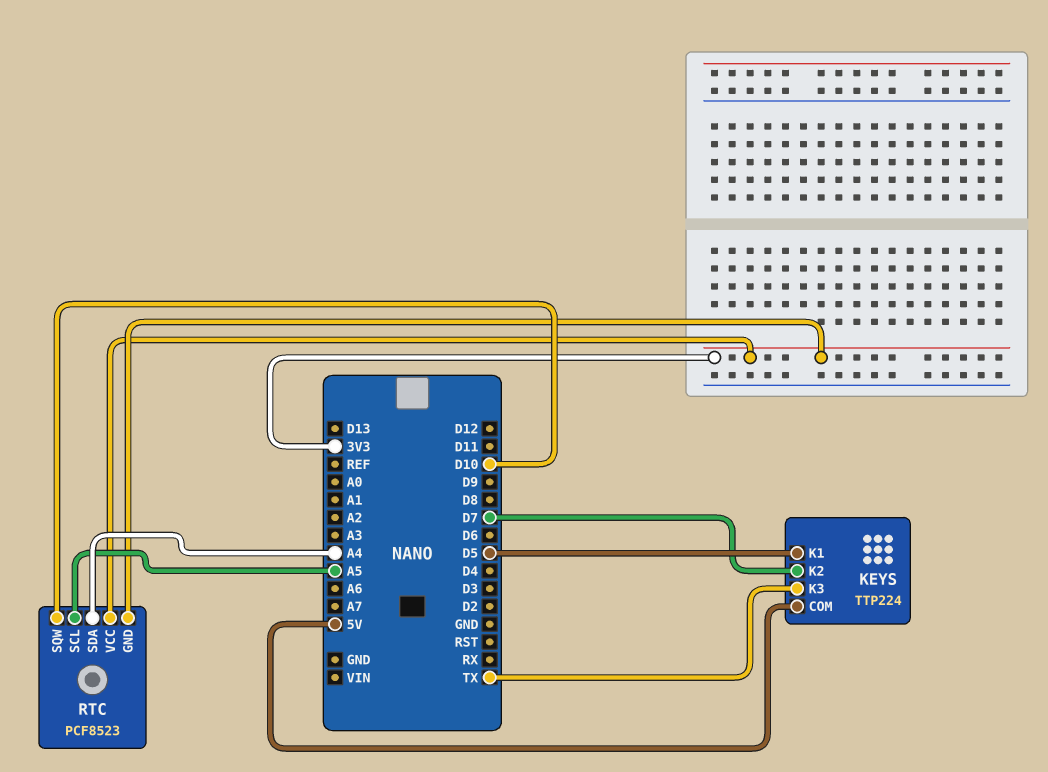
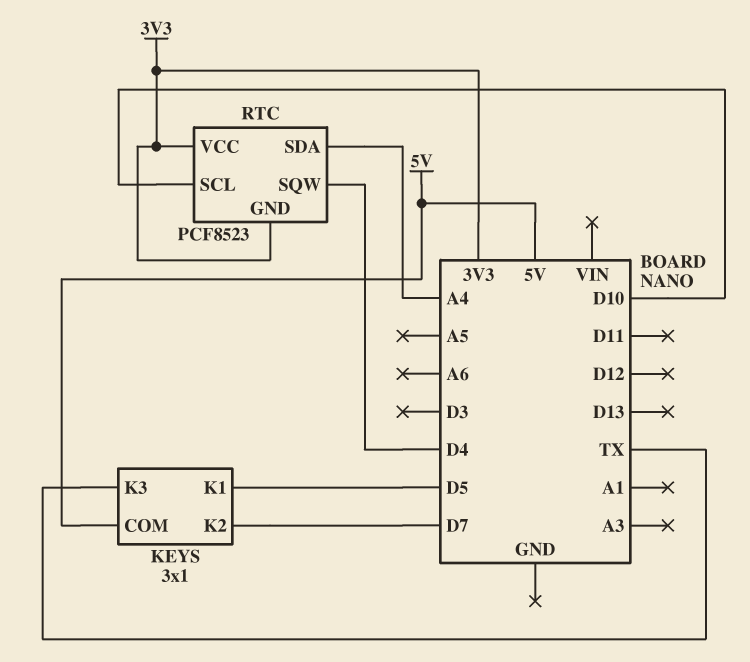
KEYS: TTP224 -> 3x1
RTC pin SCL: A5 -> D10
RTC pin SQW: D10 -> D4

